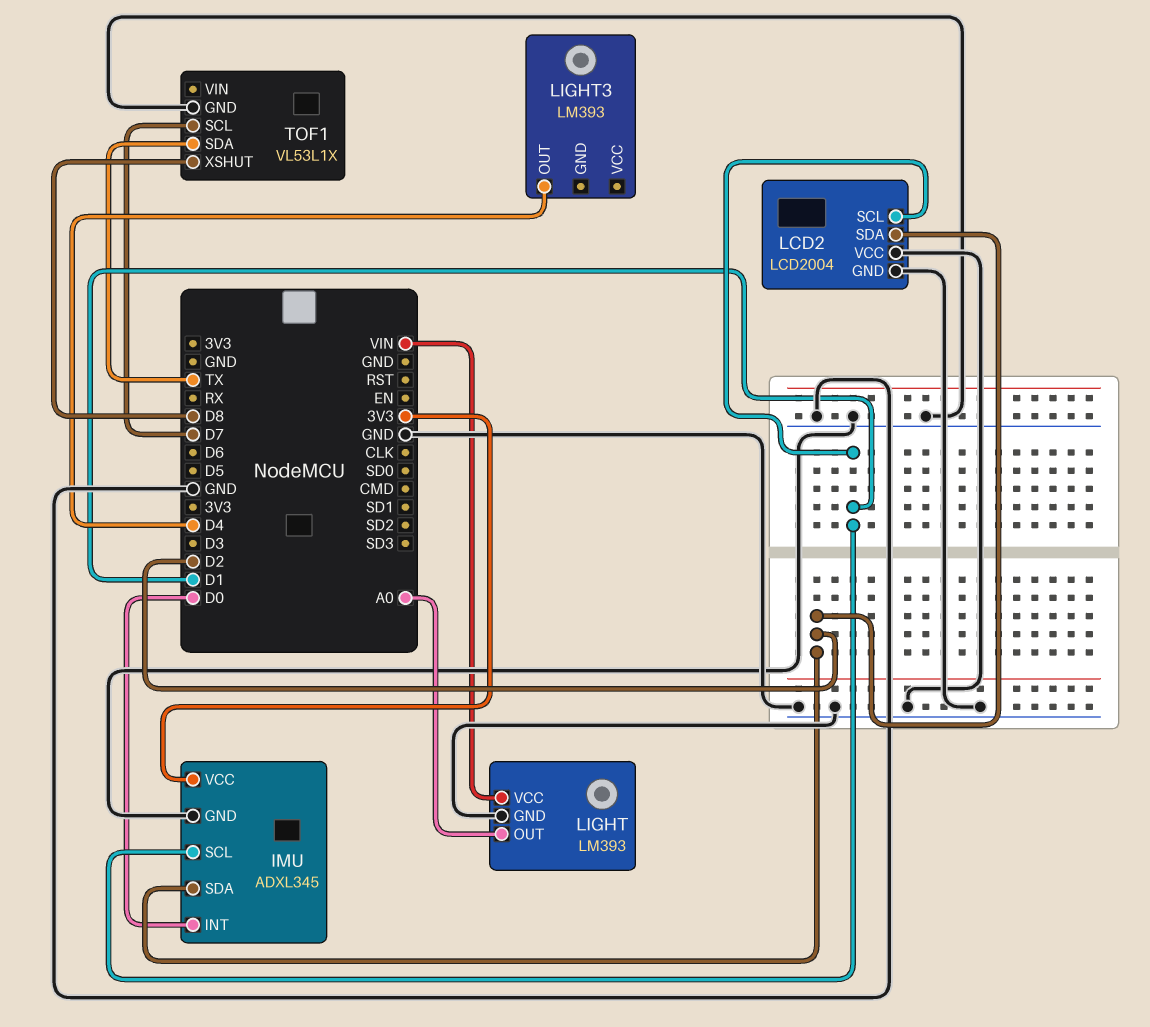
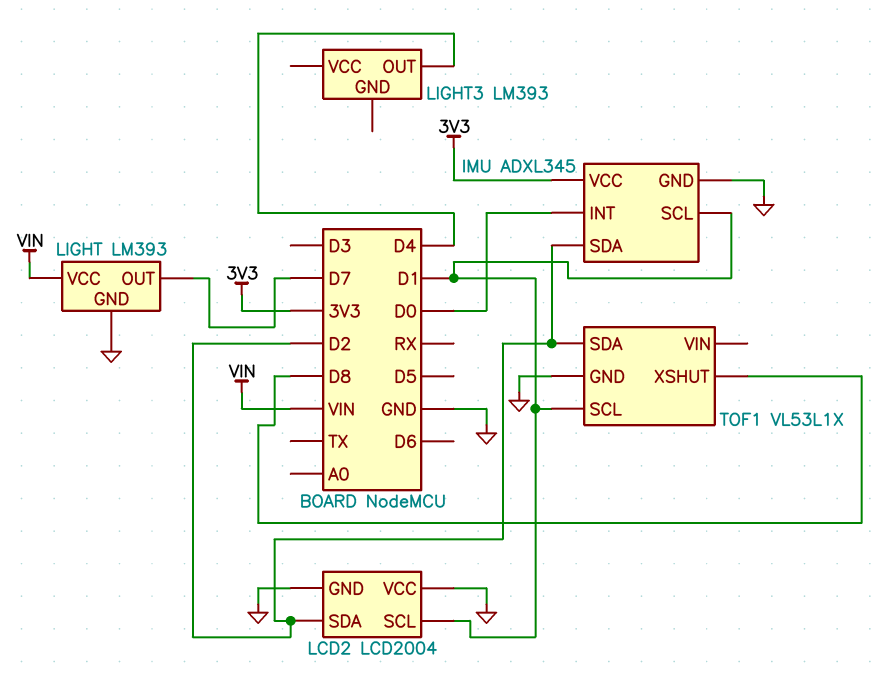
LIGHT pin OUT: A0 -> D7
TOF1 pin SCL: D7 -> D1
TOF1 pin SDA: TX -> D2

